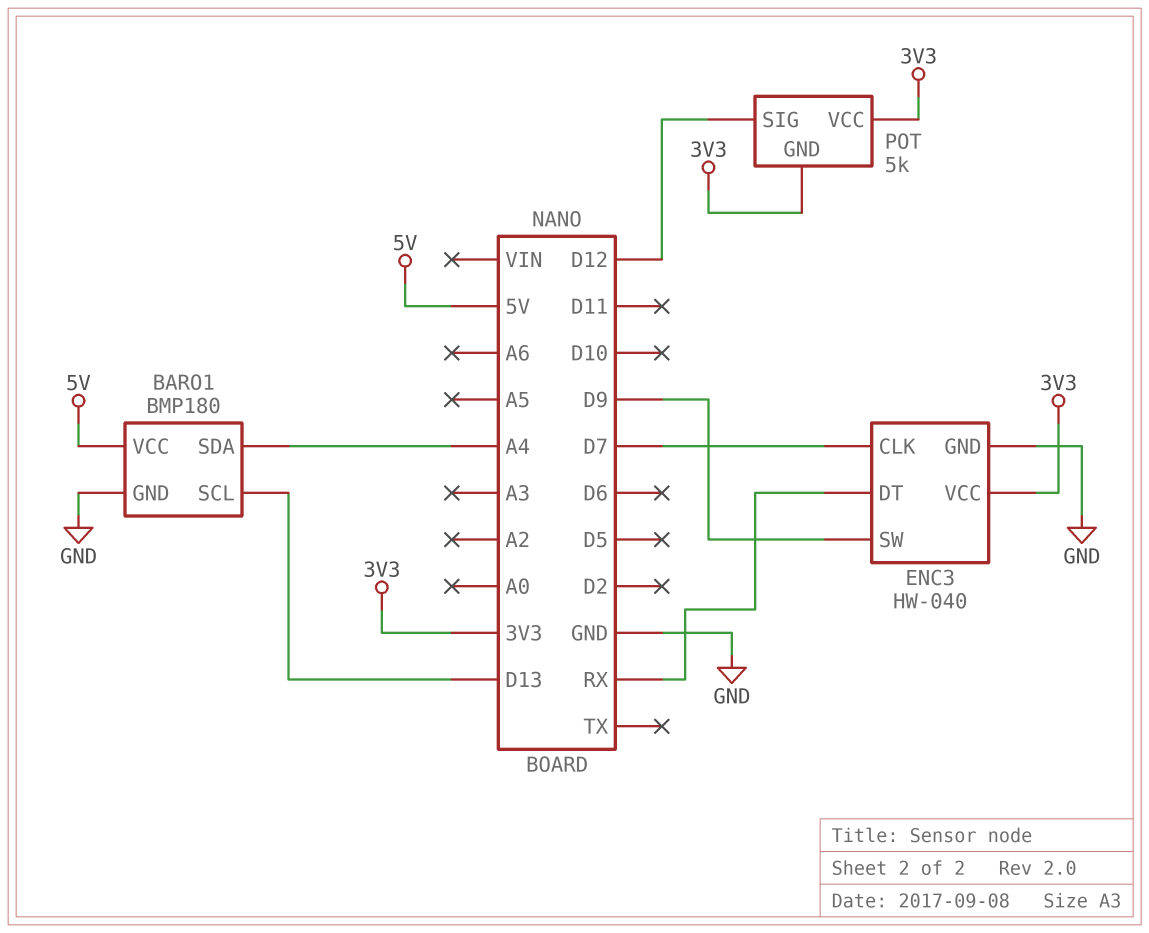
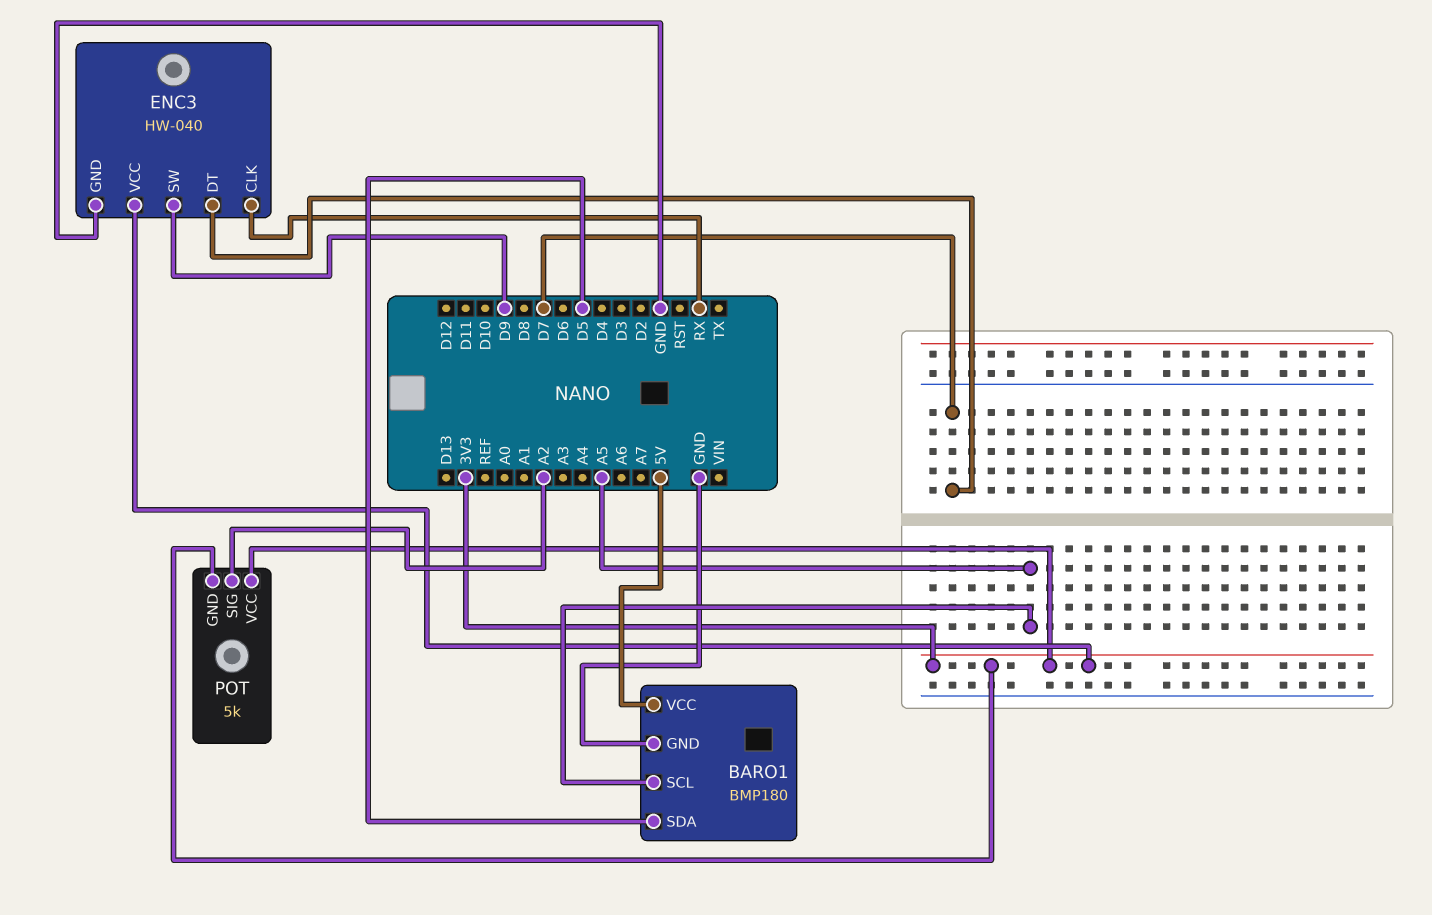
BARO1 pin SCL: D13 -> A5
BARO1 pin SDA: A4 -> D5
ENC3 pin CLK: D7 -> RX
ENC3 pin DT: RX -> D7
POT pin SIG: D12 -> A2

